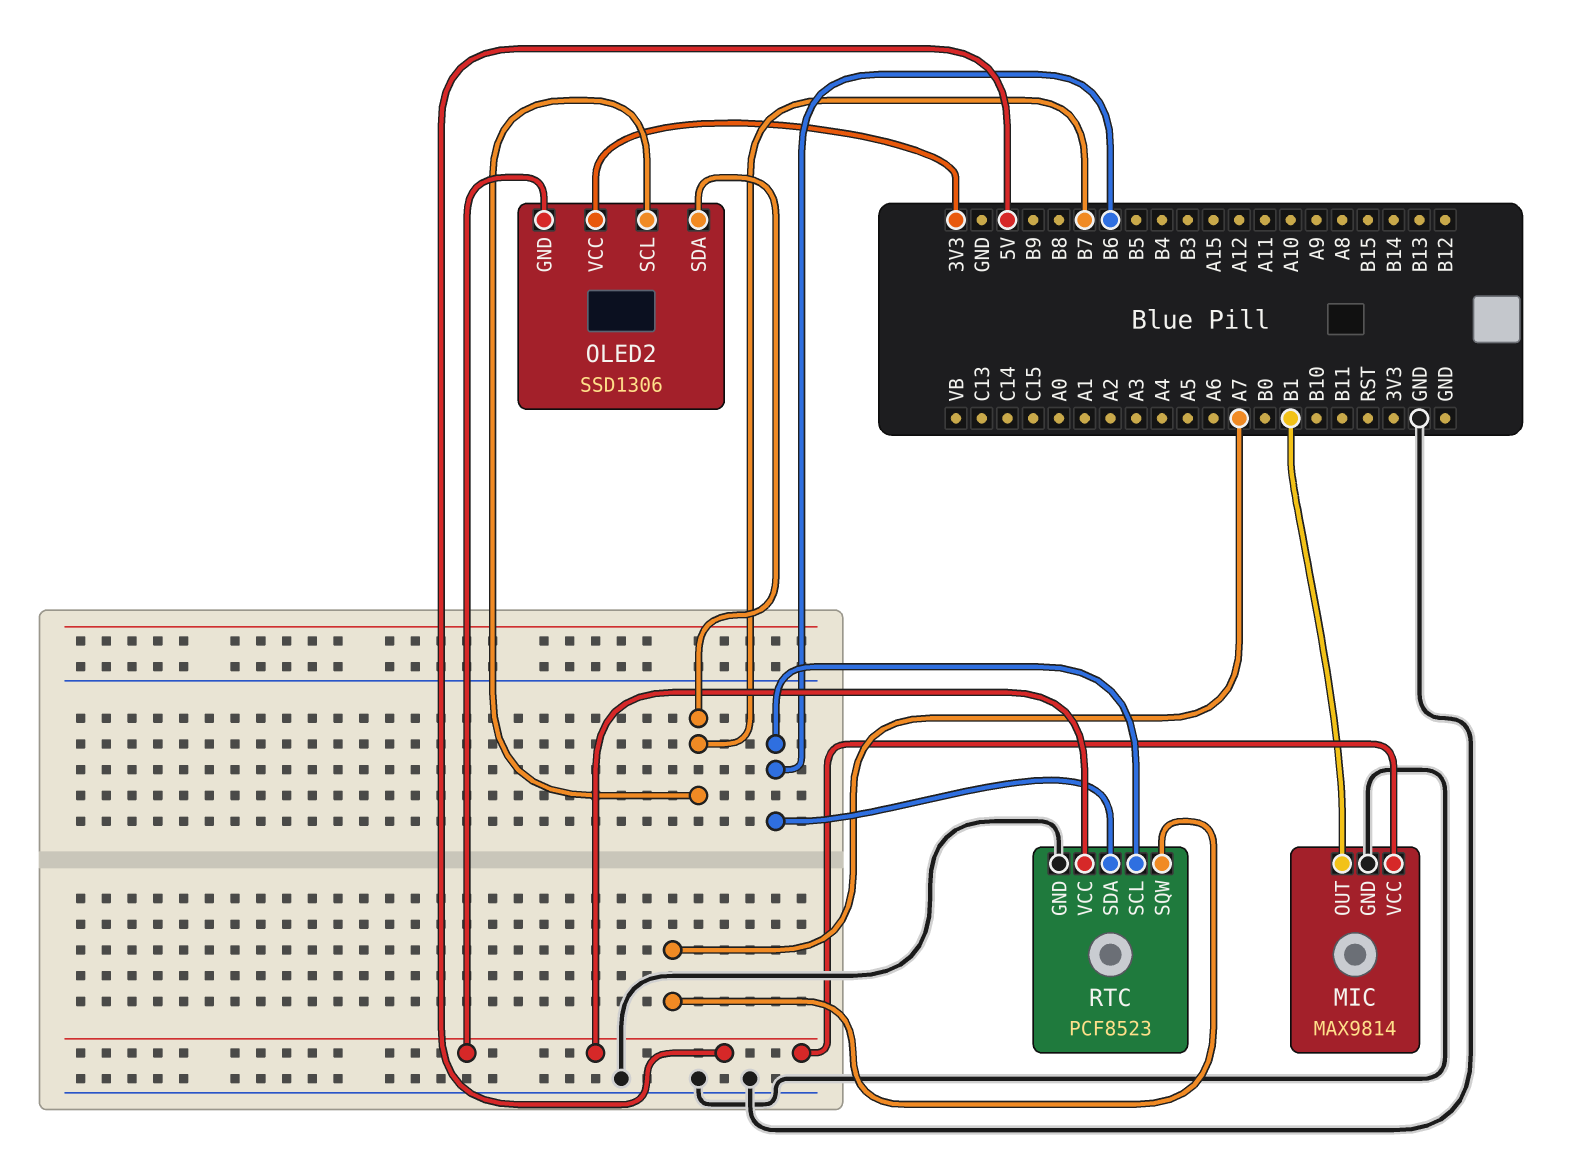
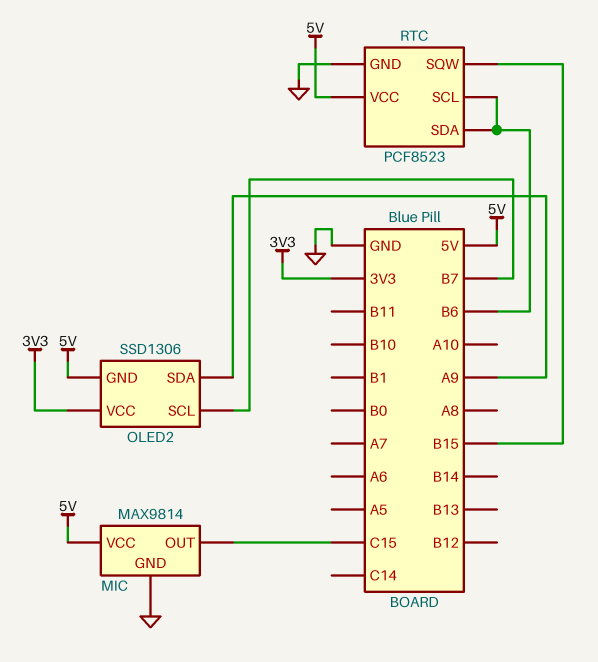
MIC pin OUT: B1 -> C15
OLED2 pin SDA: B7 -> A9
RTC pin SQW: A7 -> B15

